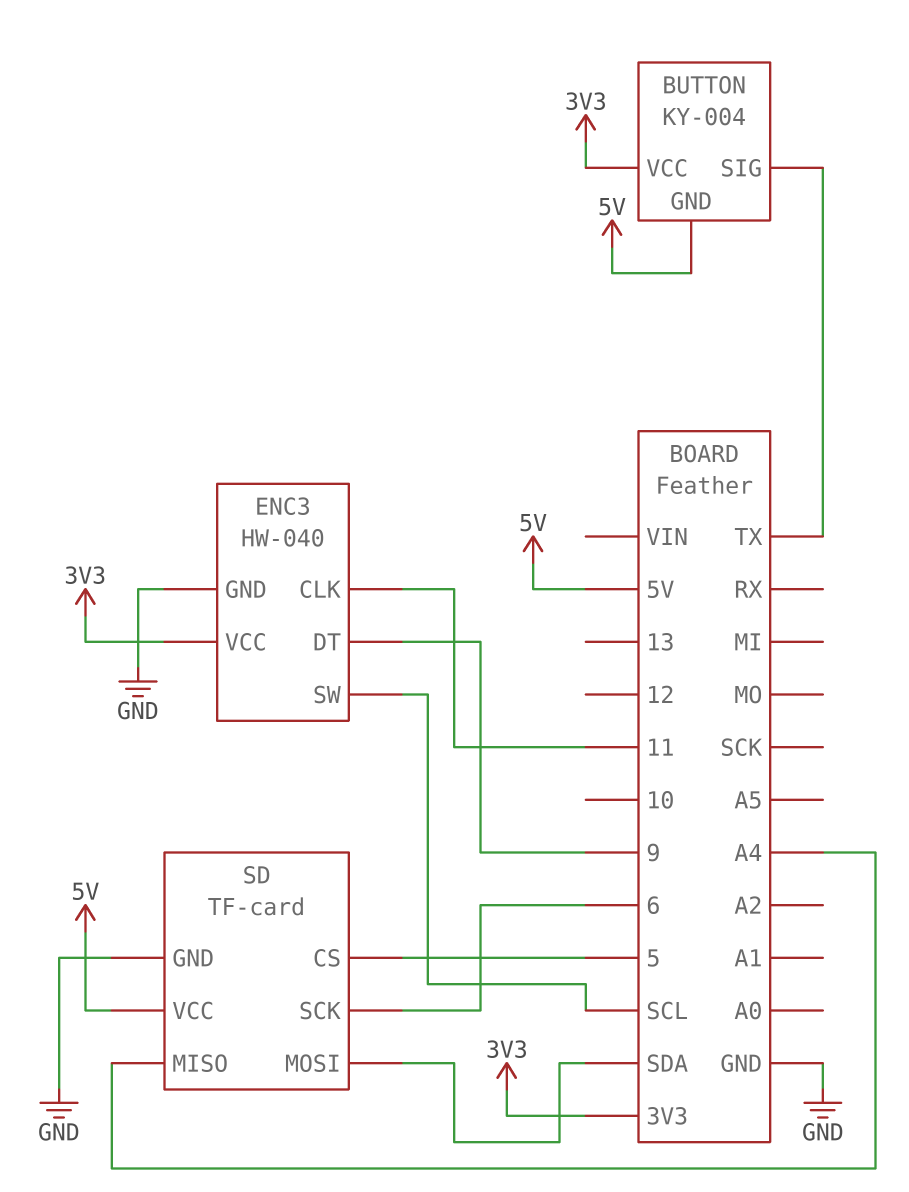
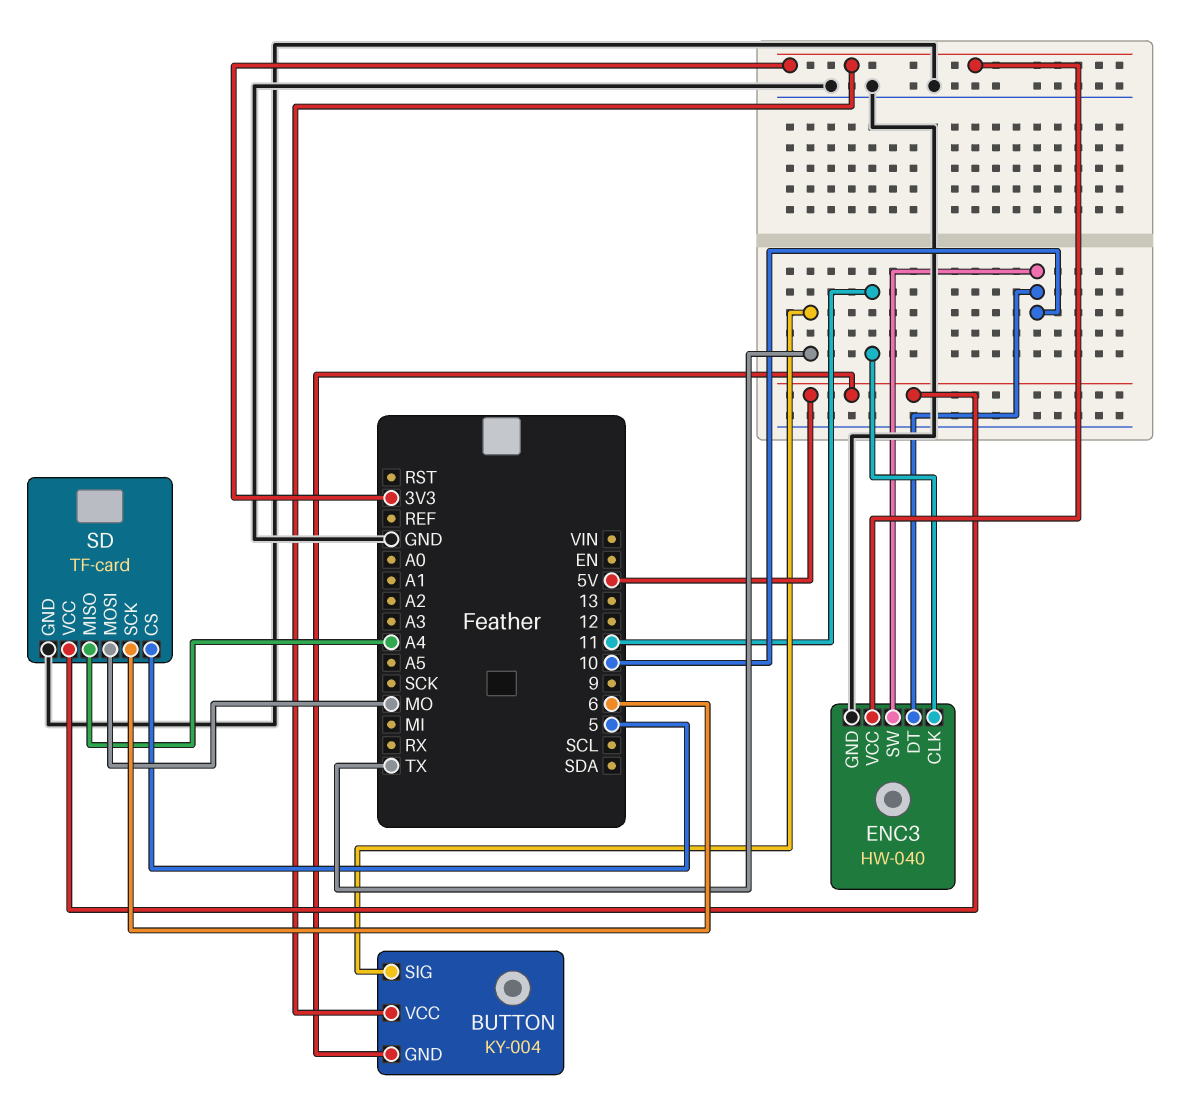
ENC3 pin DT: 9 -> 10
ENC3 pin SW: SCL -> 10
SD pin MOSI: SDA -> MO

